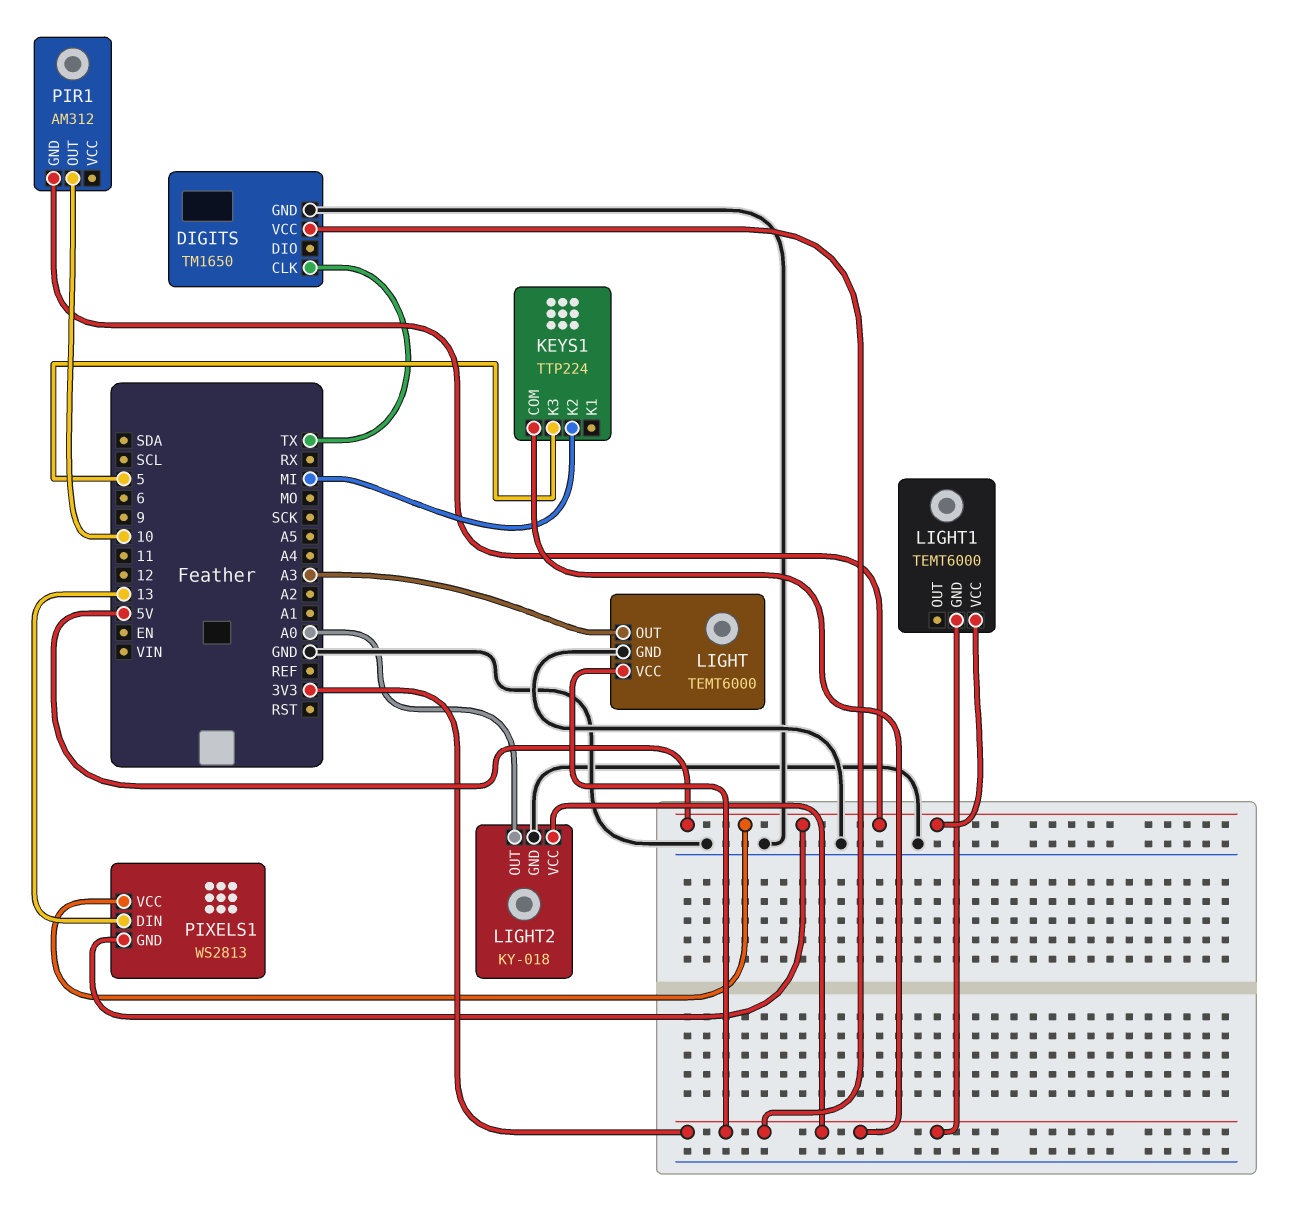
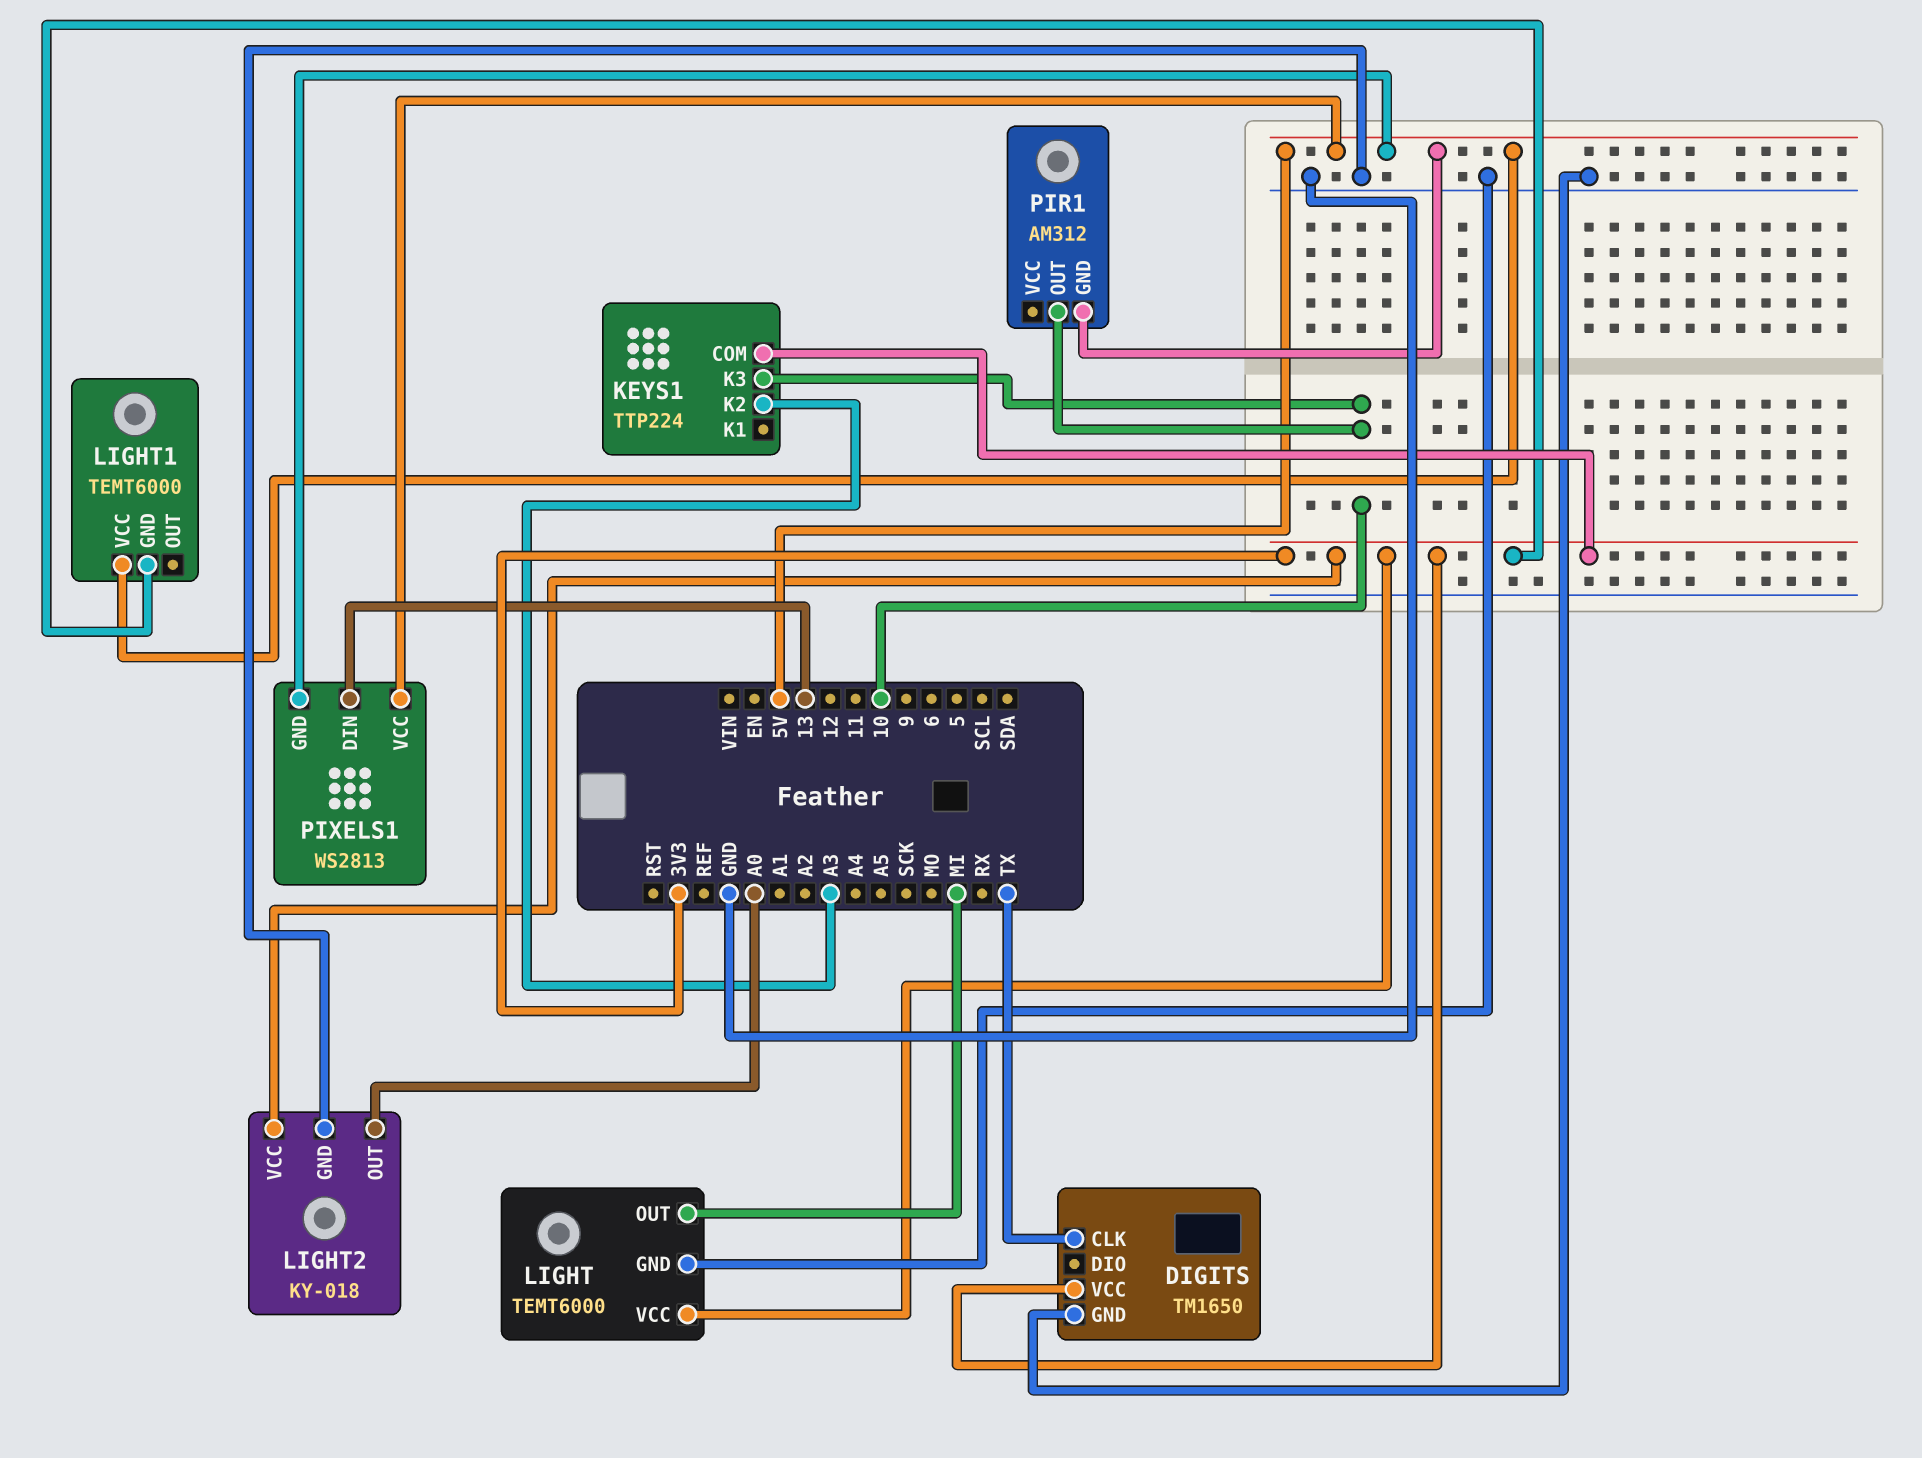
KEYS1 pin K2: MI -> A3
KEYS1 pin K3: 5 -> 10
LIGHT pin OUT: A3 -> MI

